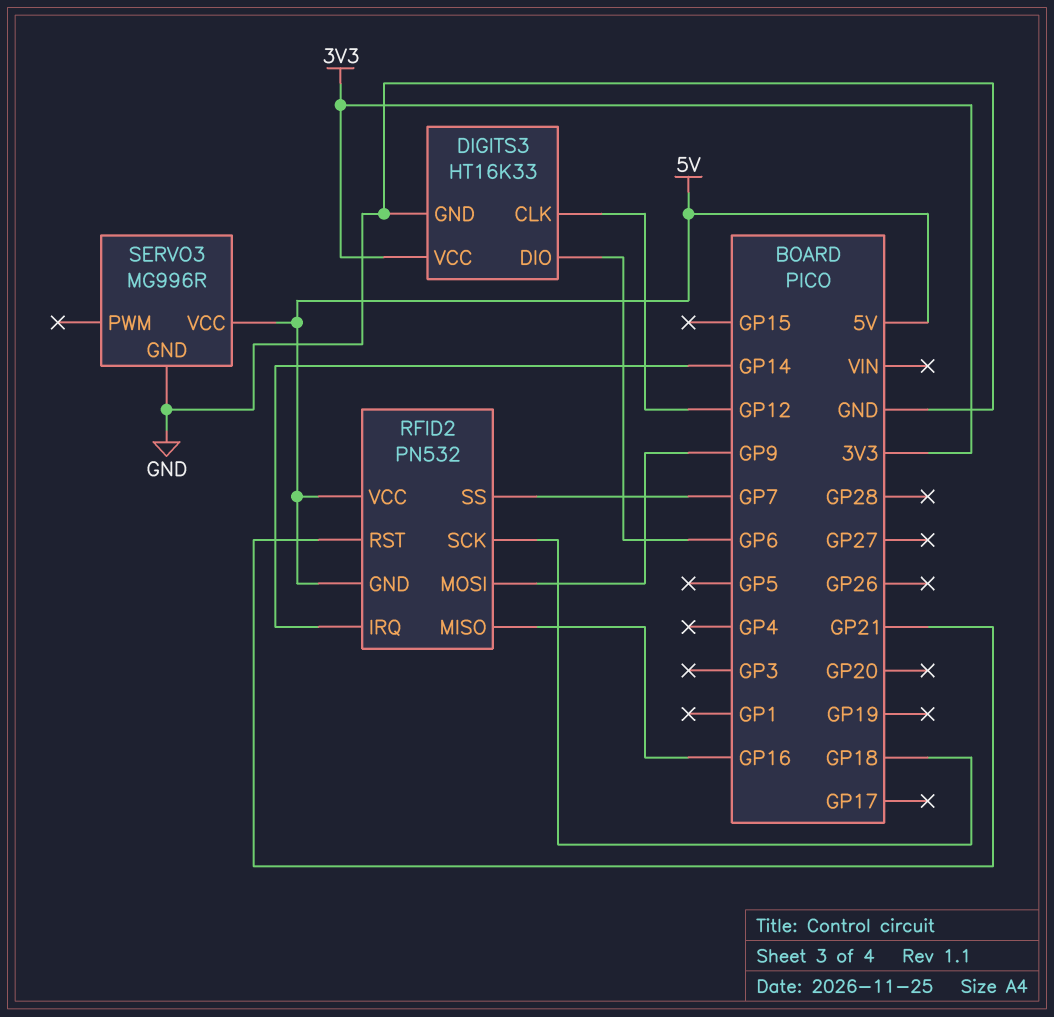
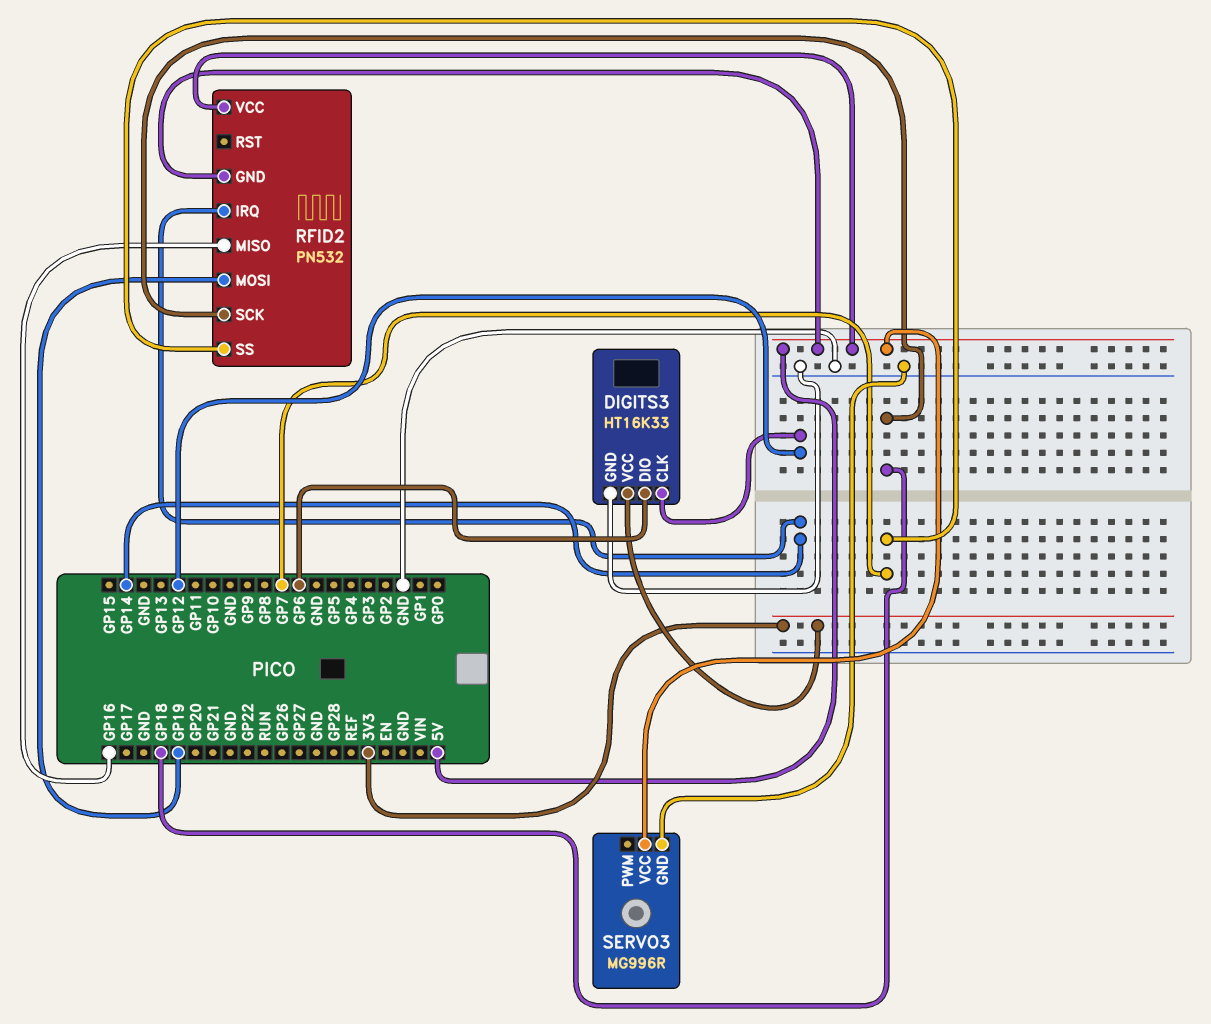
RFID2 pin MOSI: GP9 -> GP19
RFID2 pin RST: GP21 -> none

